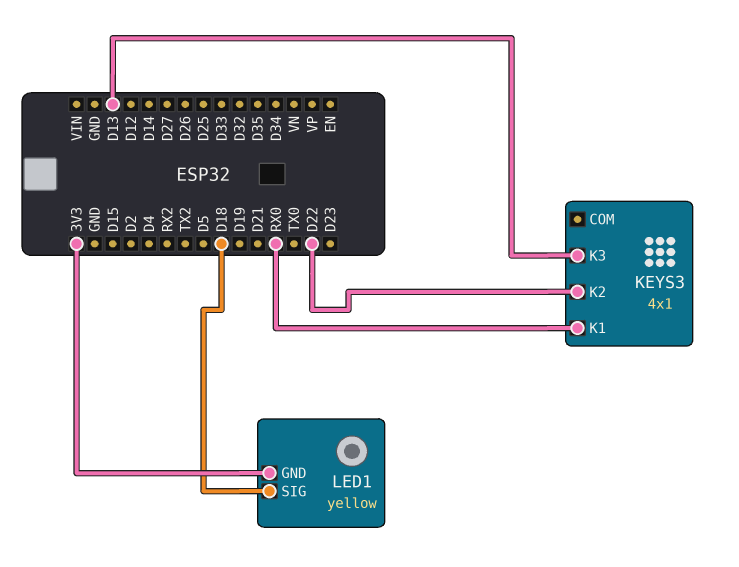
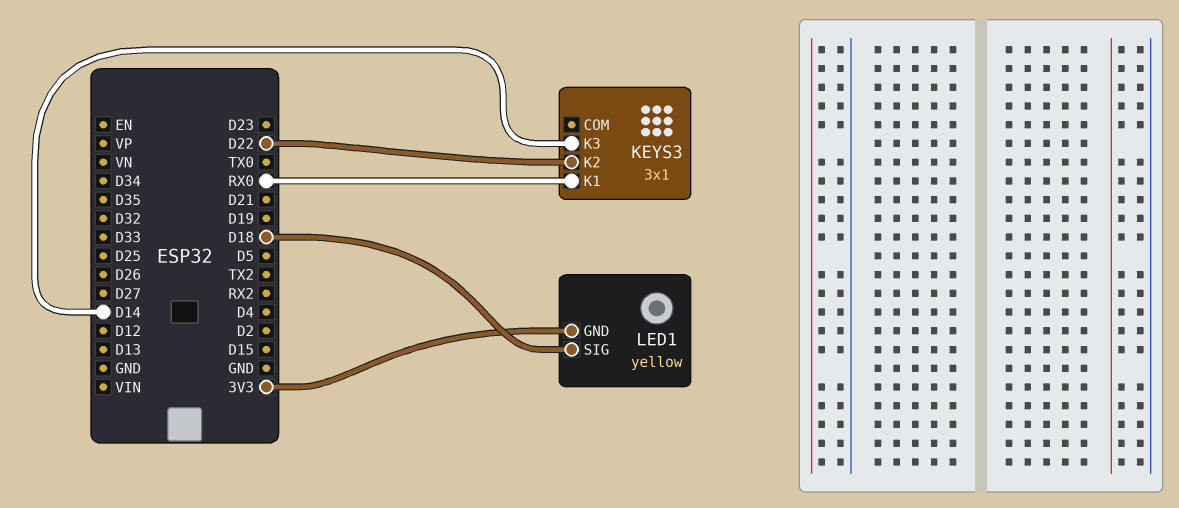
KEYS3: 4x1 -> 3x1
KEYS3 pin K3: D13 -> D14

